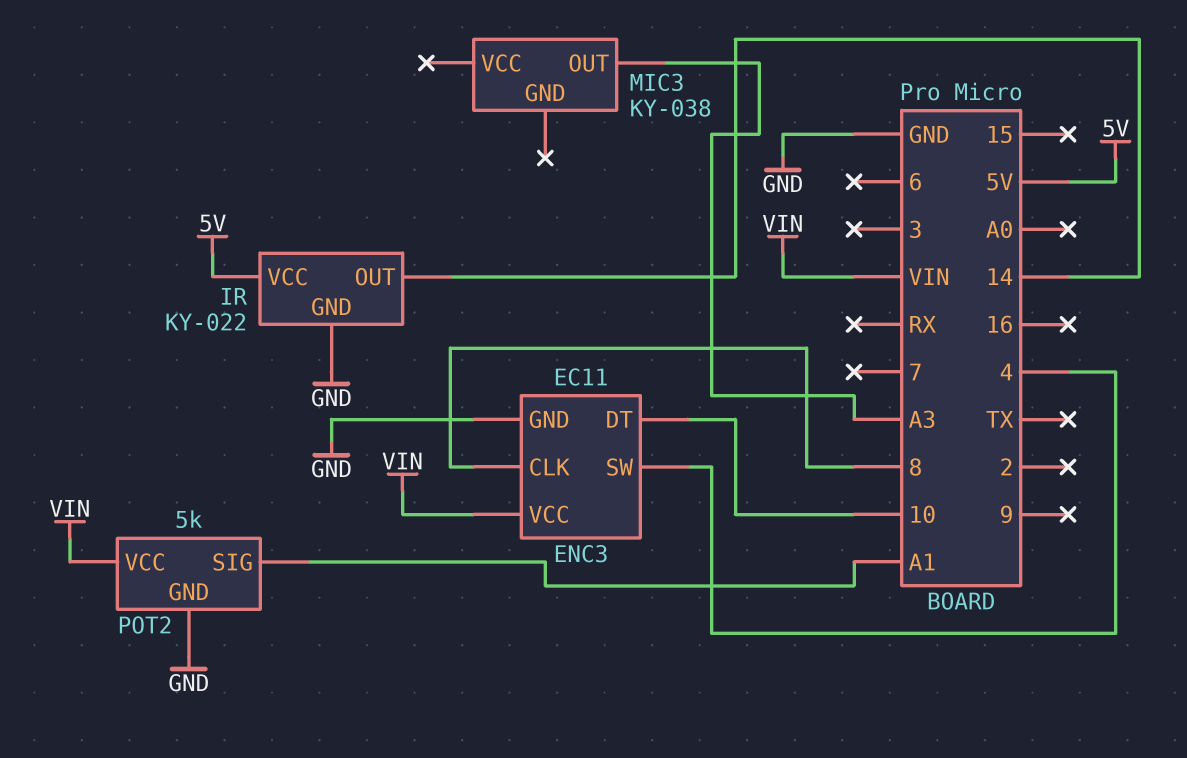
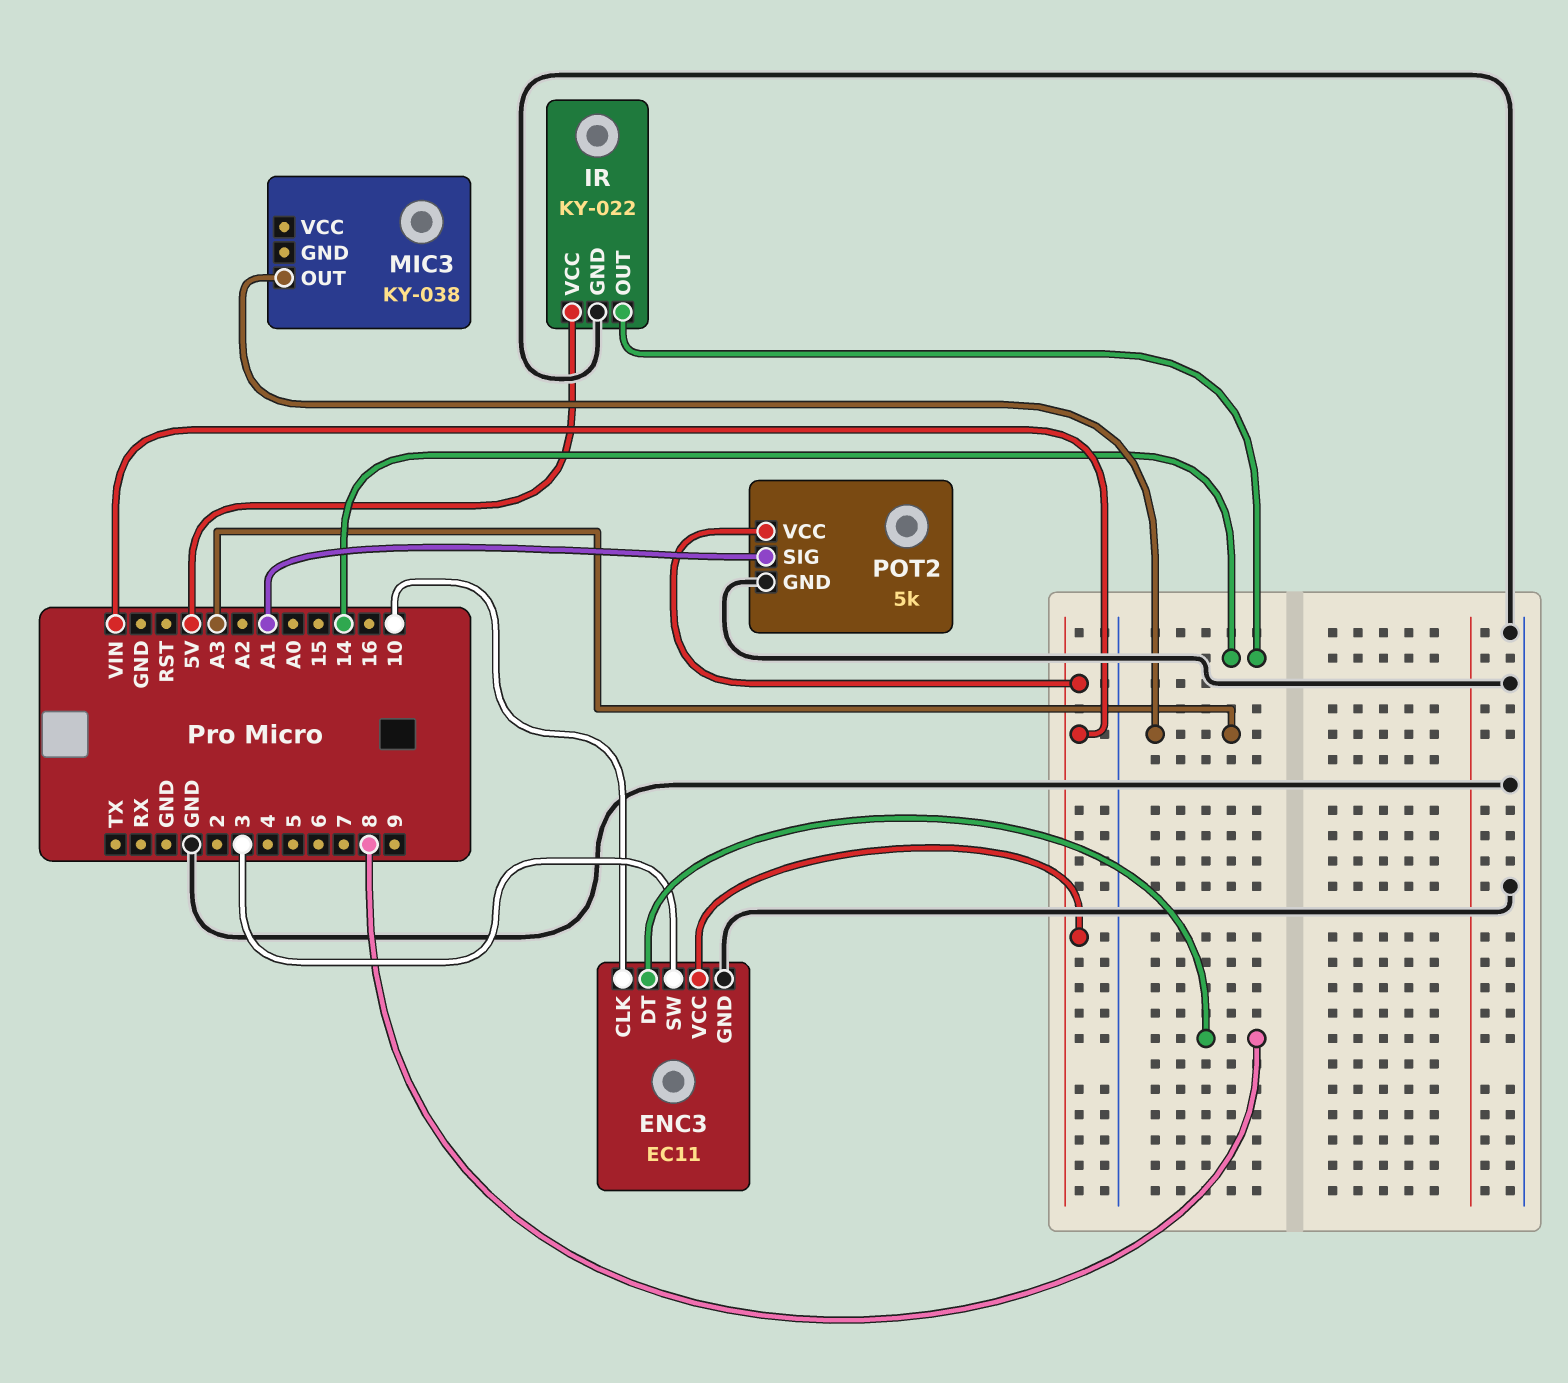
ENC3 pin CLK: 8 -> 10
ENC3 pin DT: 10 -> 8
ENC3 pin SW: 4 -> 3

